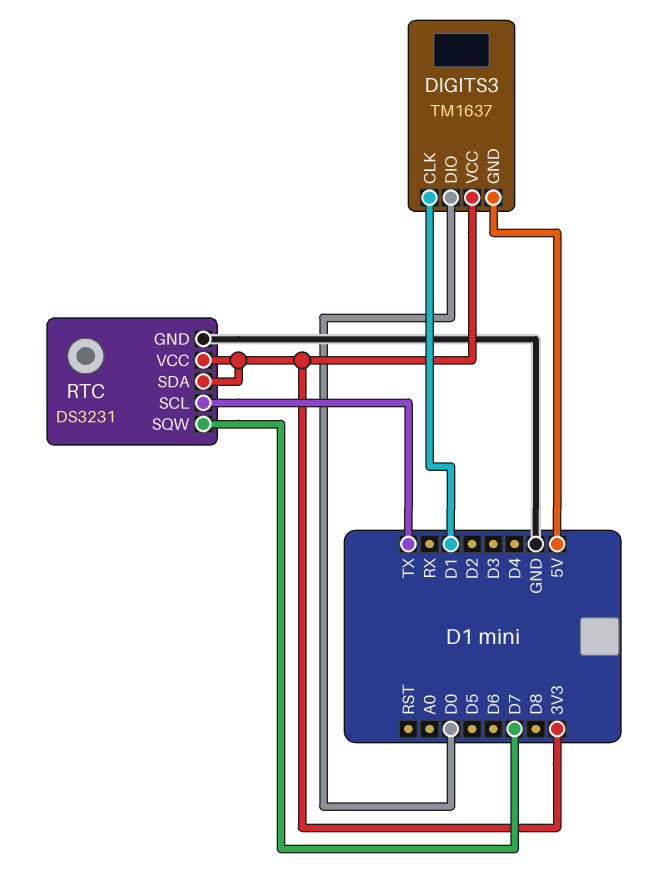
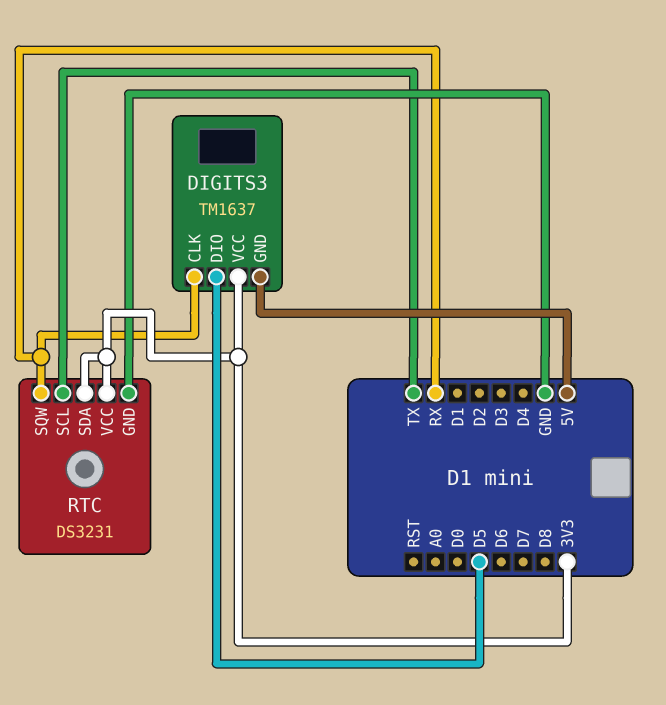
DIGITS3 pin CLK: D1 -> RX
DIGITS3 pin DIO: D0 -> D5
RTC pin SQW: D7 -> RX

